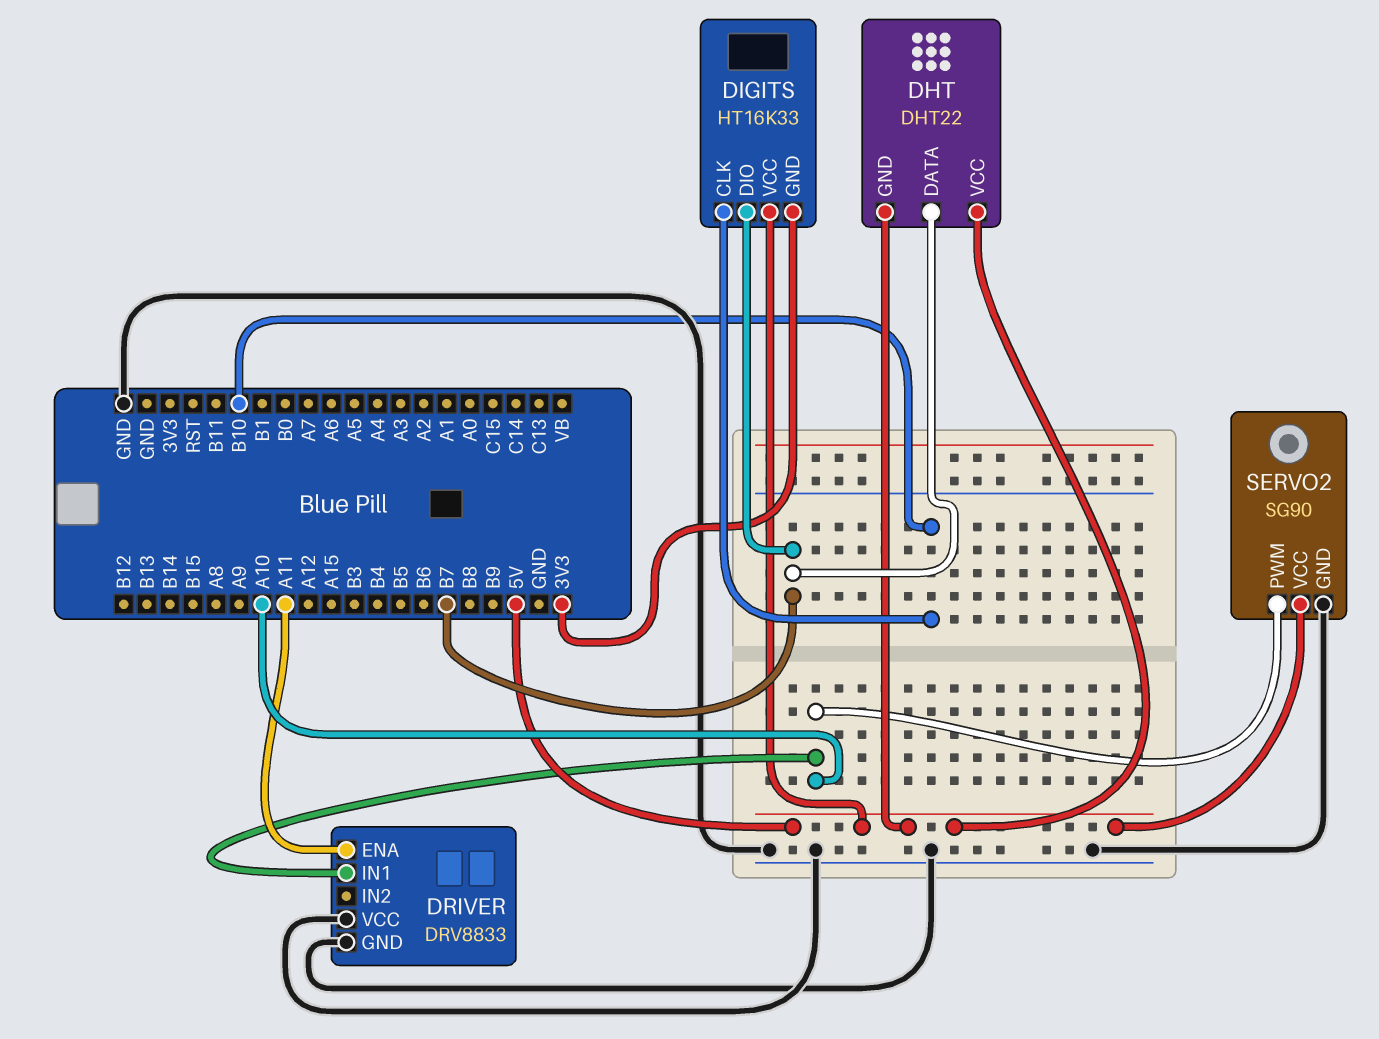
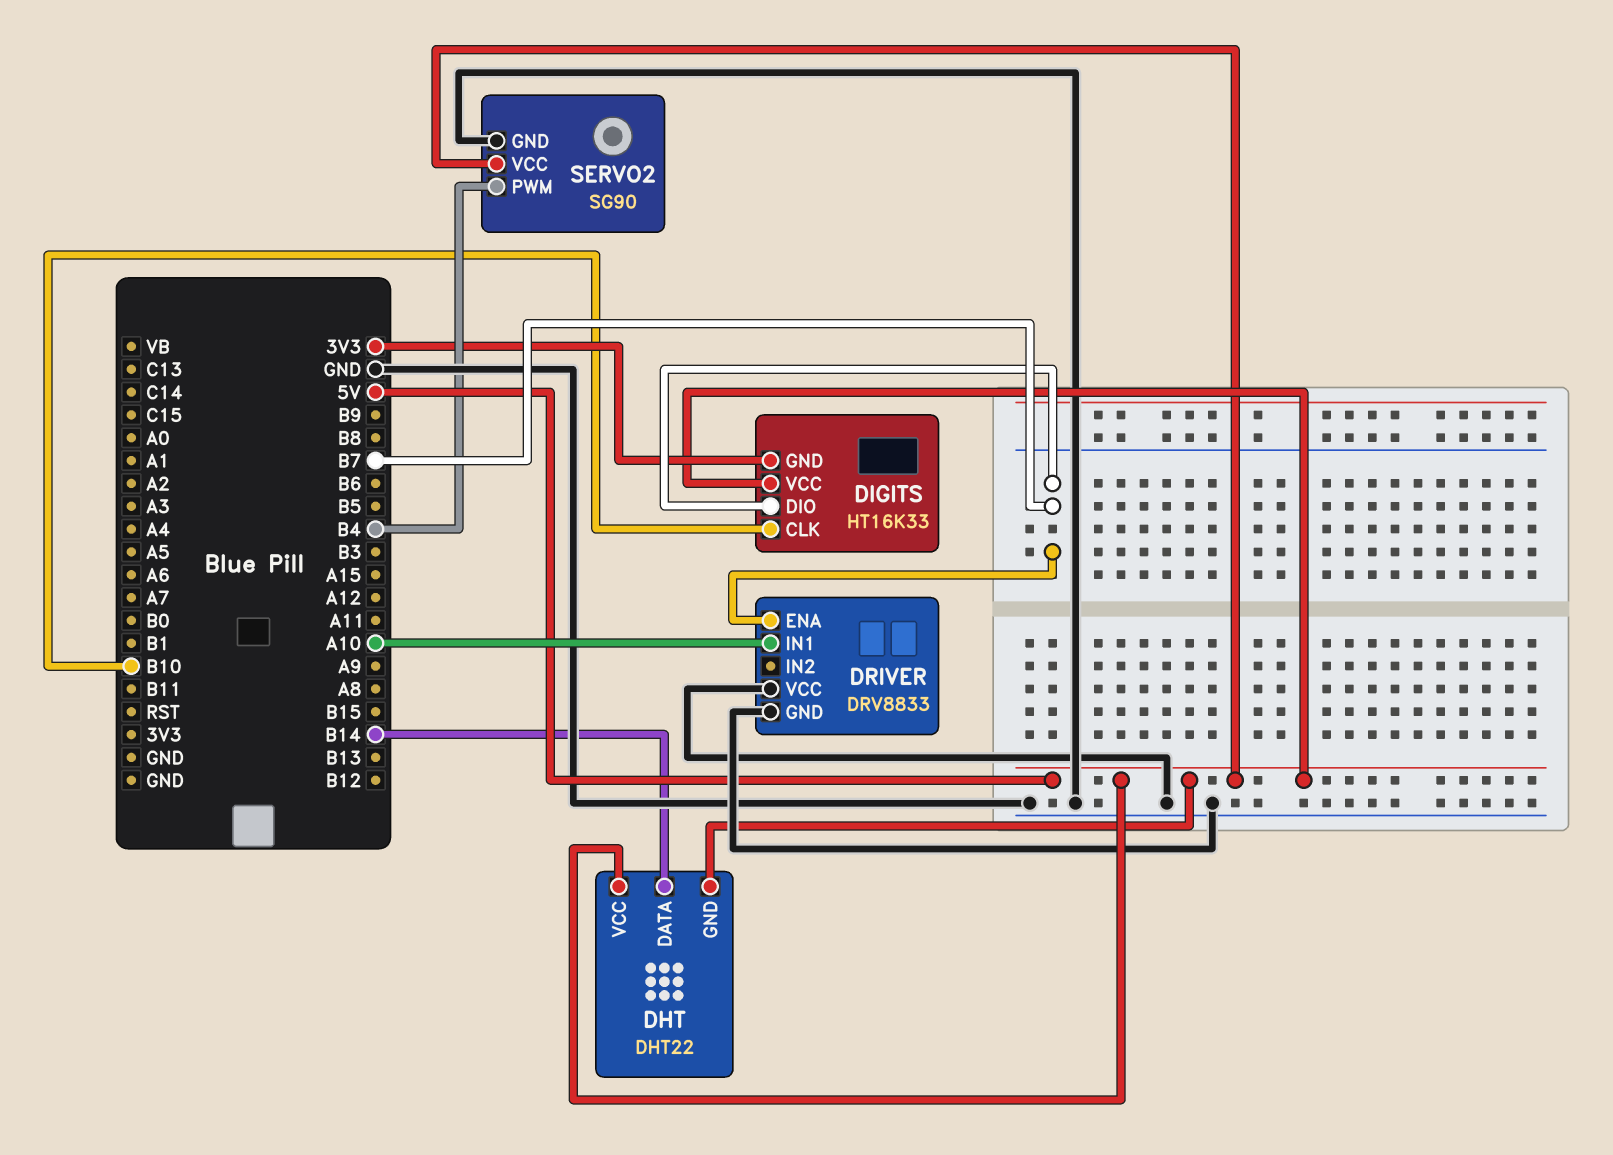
DHT pin DATA: B7 -> B14
DRIVER pin ENA: A11 -> B7
SERVO2 pin PWM: A10 -> B4

